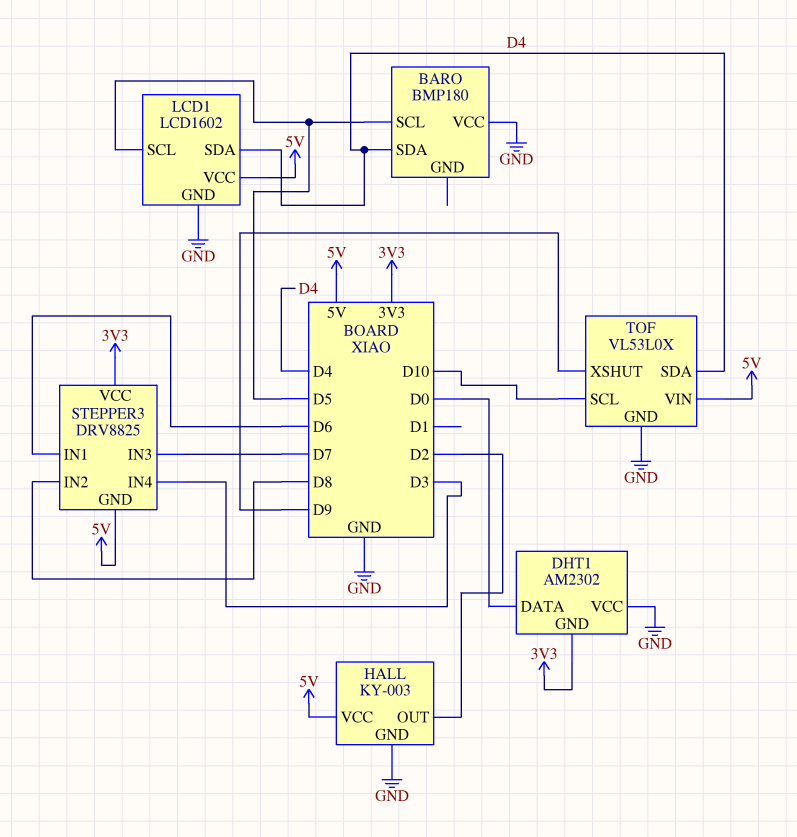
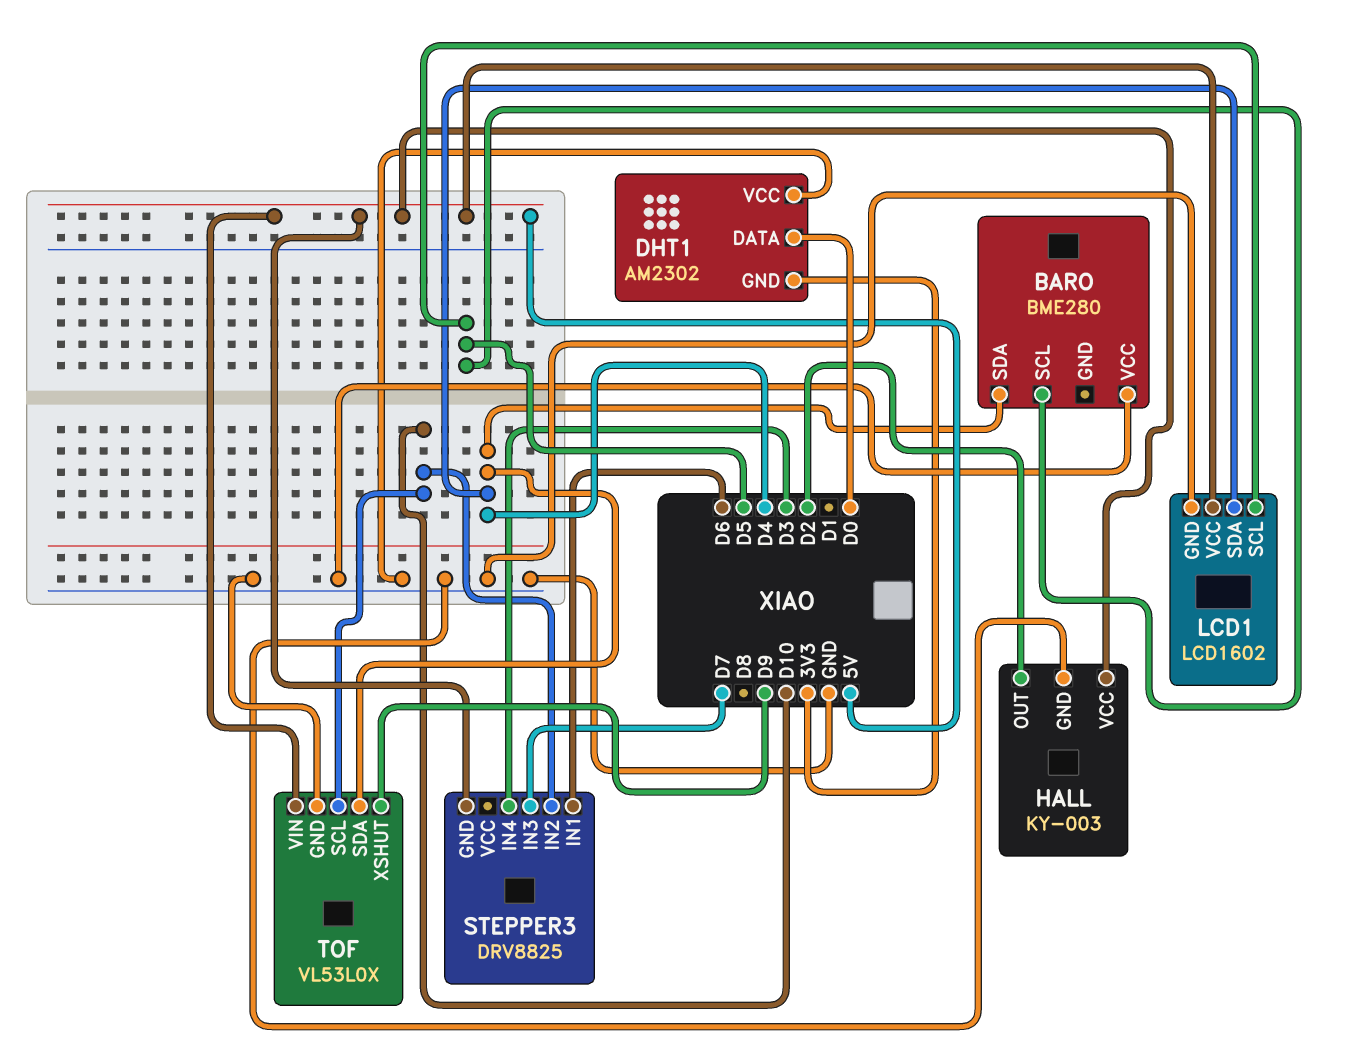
BARO: BMP180 -> BME280
STEPPER3 pin IN2: D8 -> D10
STEPPER3 pin VCC: 3V3 -> none

